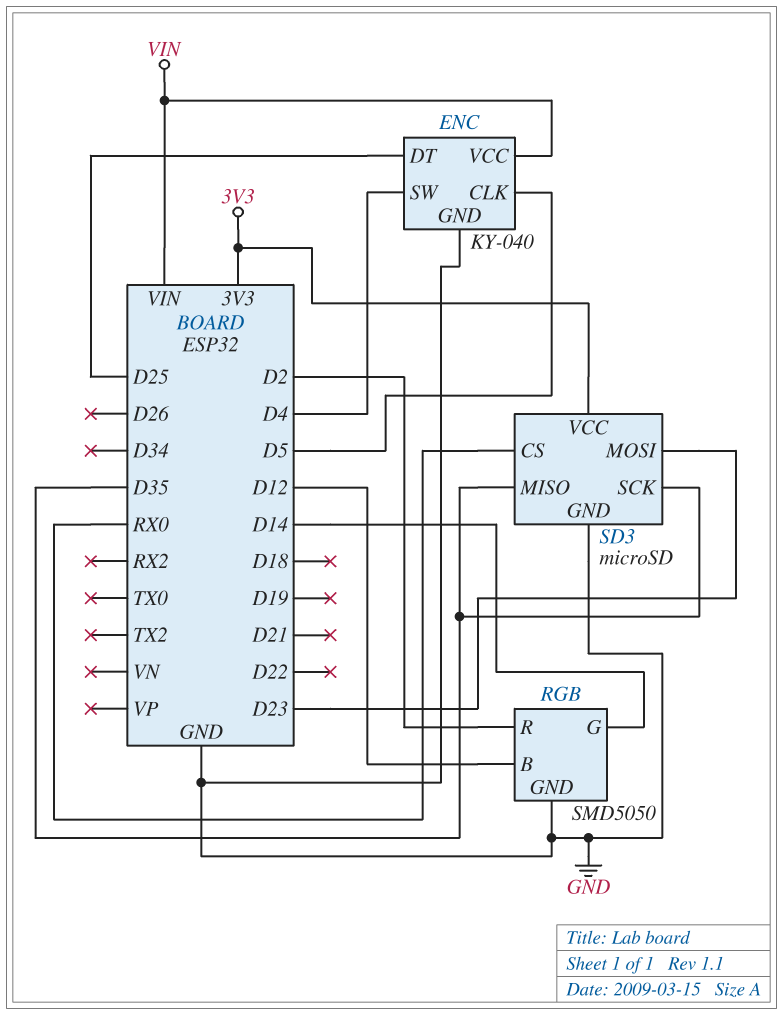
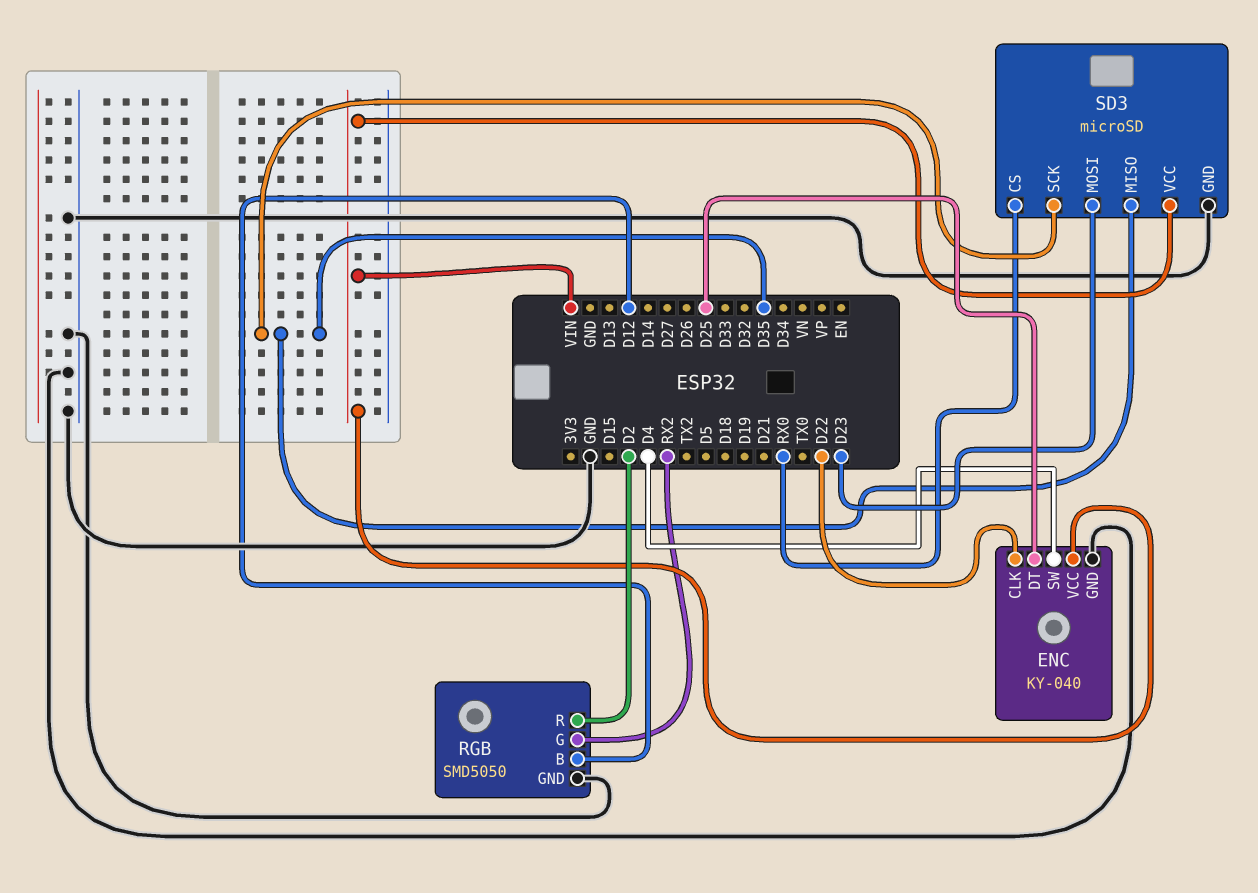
ENC pin CLK: D5 -> D22
RGB pin G: D14 -> RX2
SD3 pin VCC: 3V3 -> VIN

